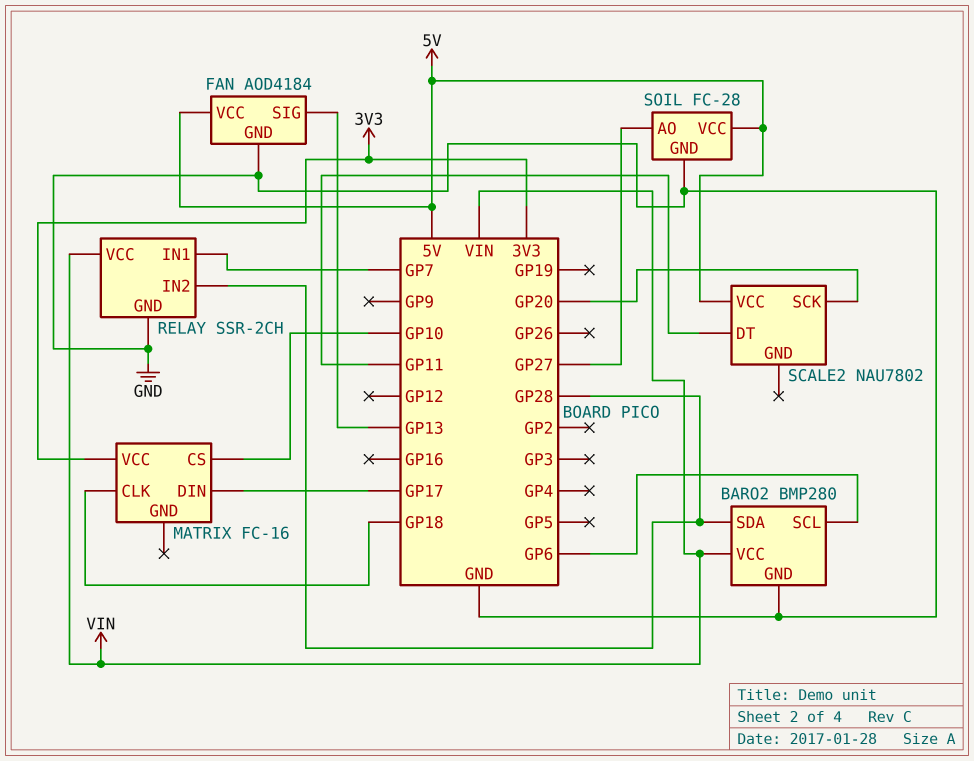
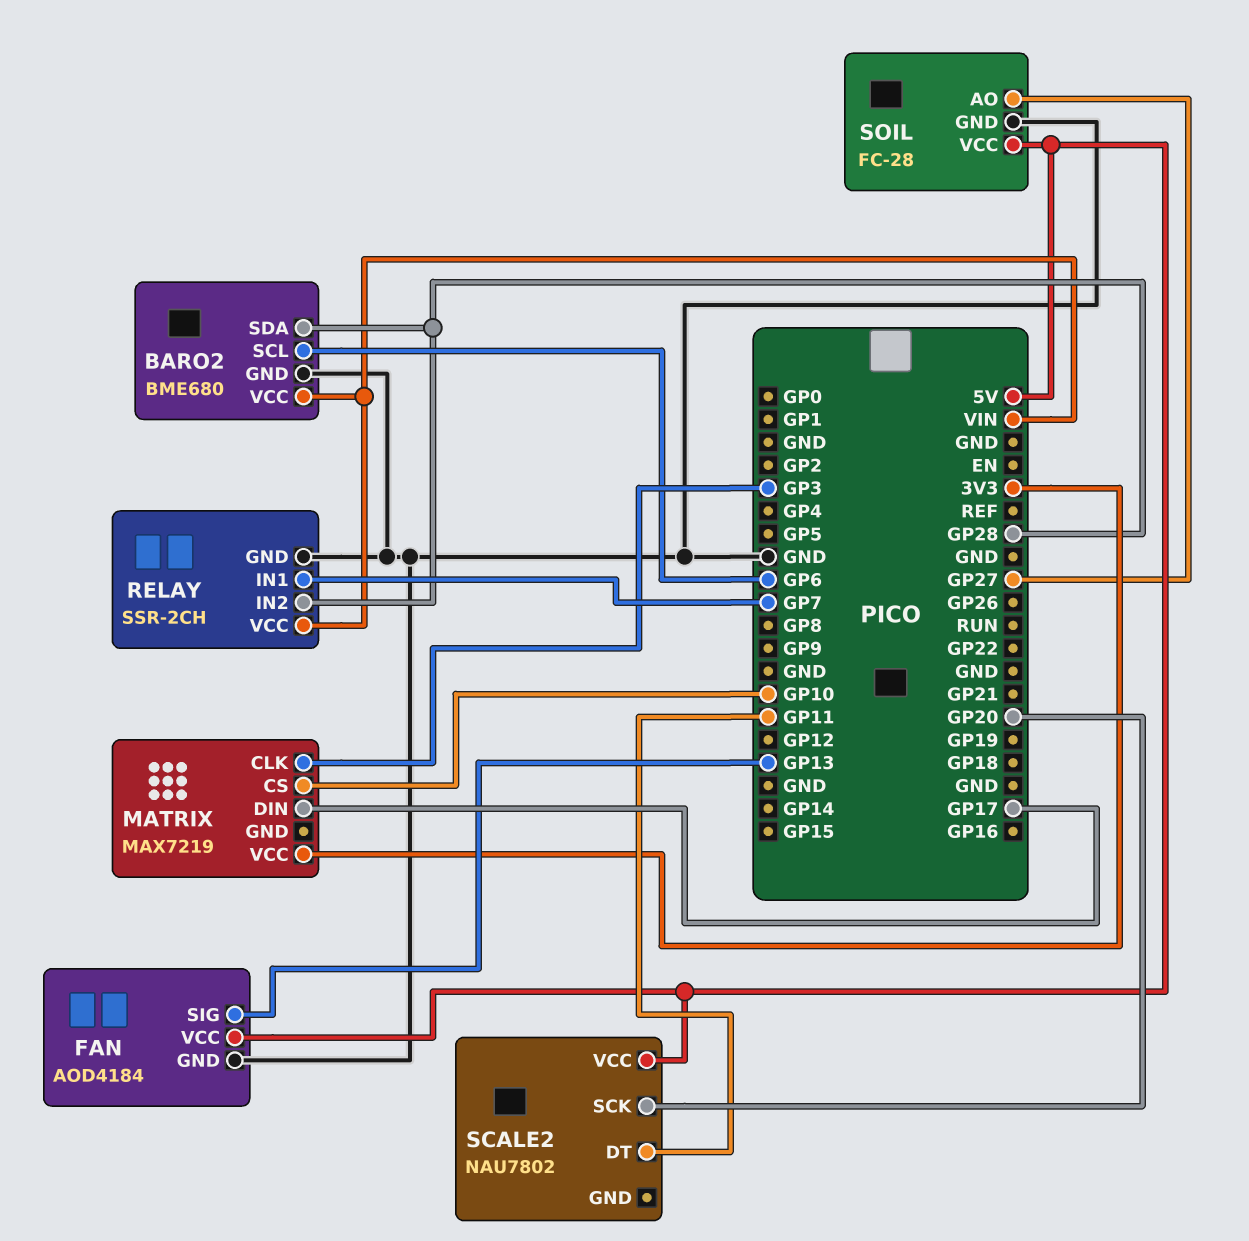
BARO2: BMP280 -> BME680
MATRIX: FC-16 -> MAX7219
MATRIX pin CLK: GP18 -> GP3

